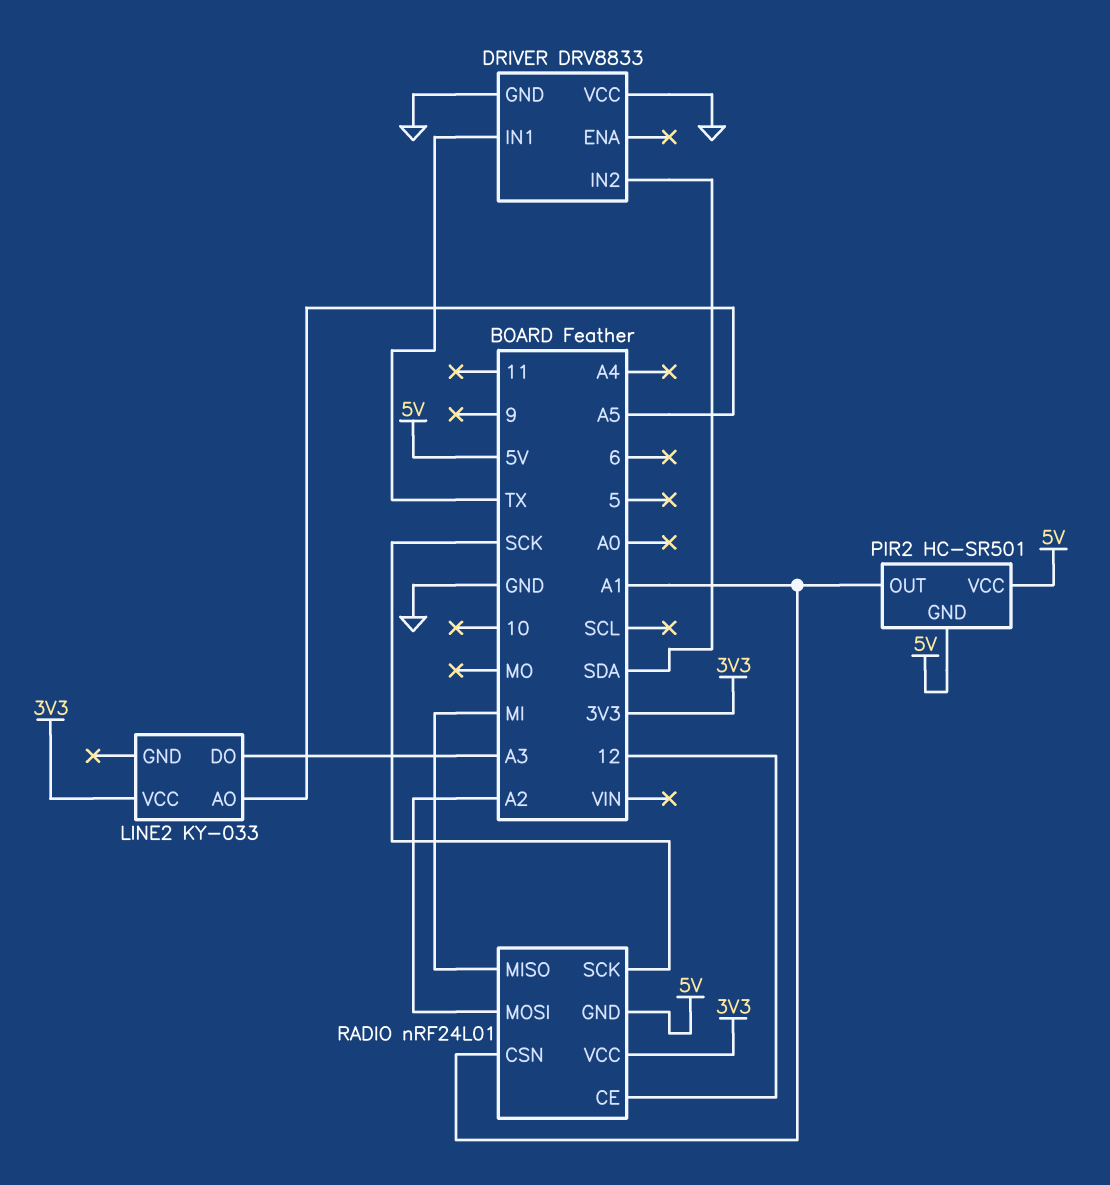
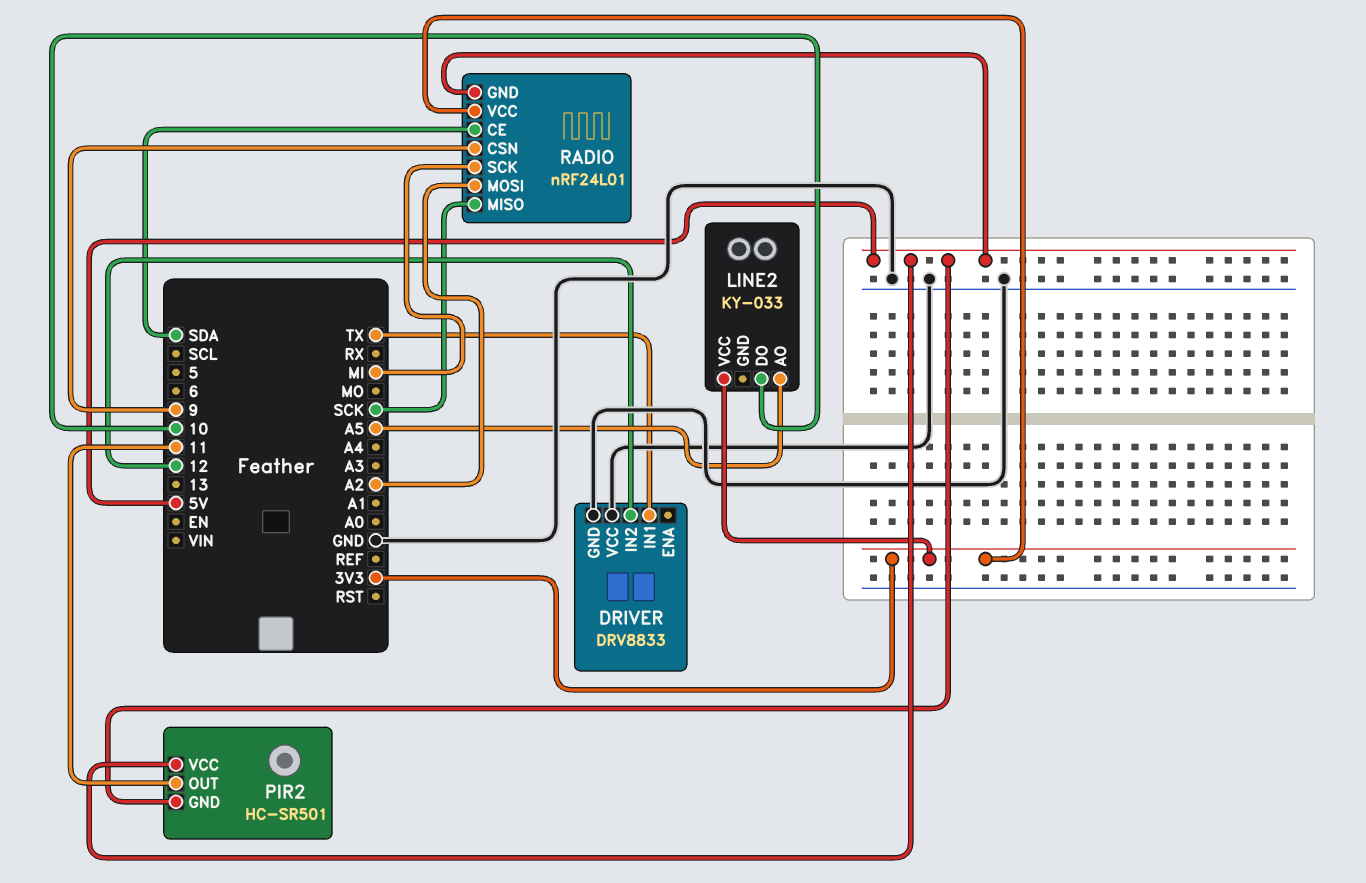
DRIVER pin IN2: SDA -> 12
LINE2 pin DO: A3 -> 10
PIR2 pin OUT: A1 -> 11
RADIO pin CE: 12 -> SDA
RADIO pin CSN: A1 -> 9
RADIO pin MISO: MI -> SCK
RADIO pin SCK: SCK -> MI

